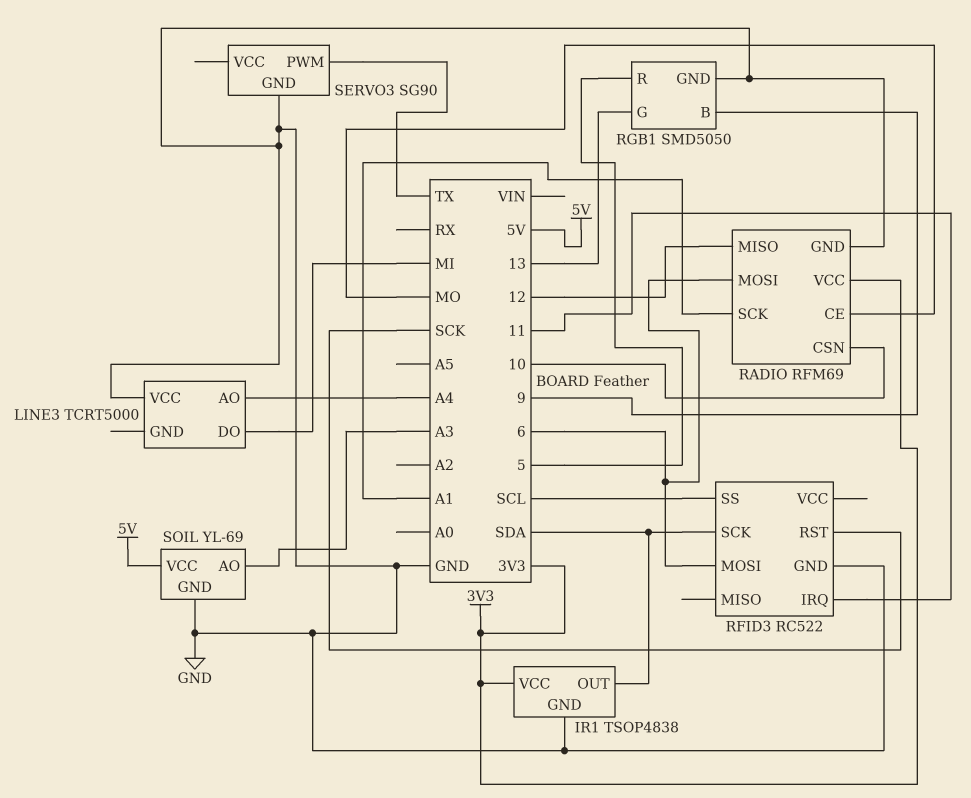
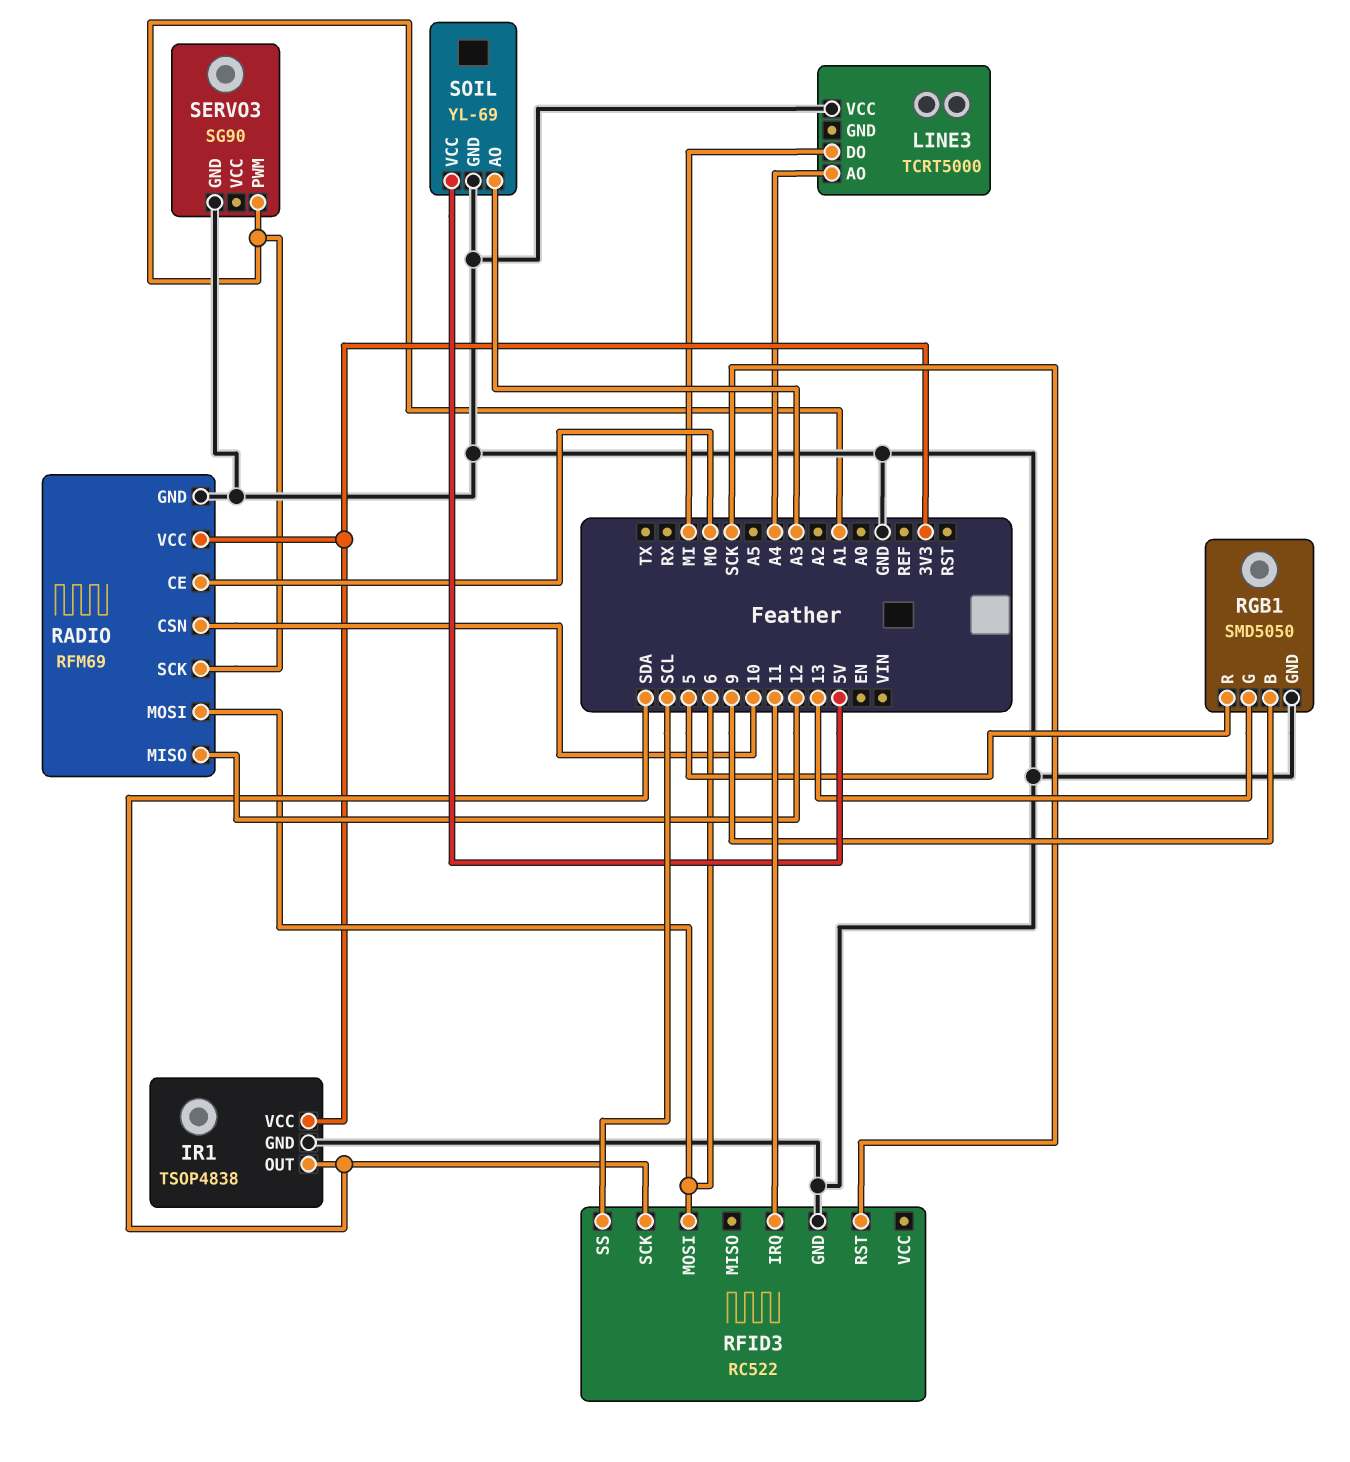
SERVO3 pin PWM: TX -> A1

